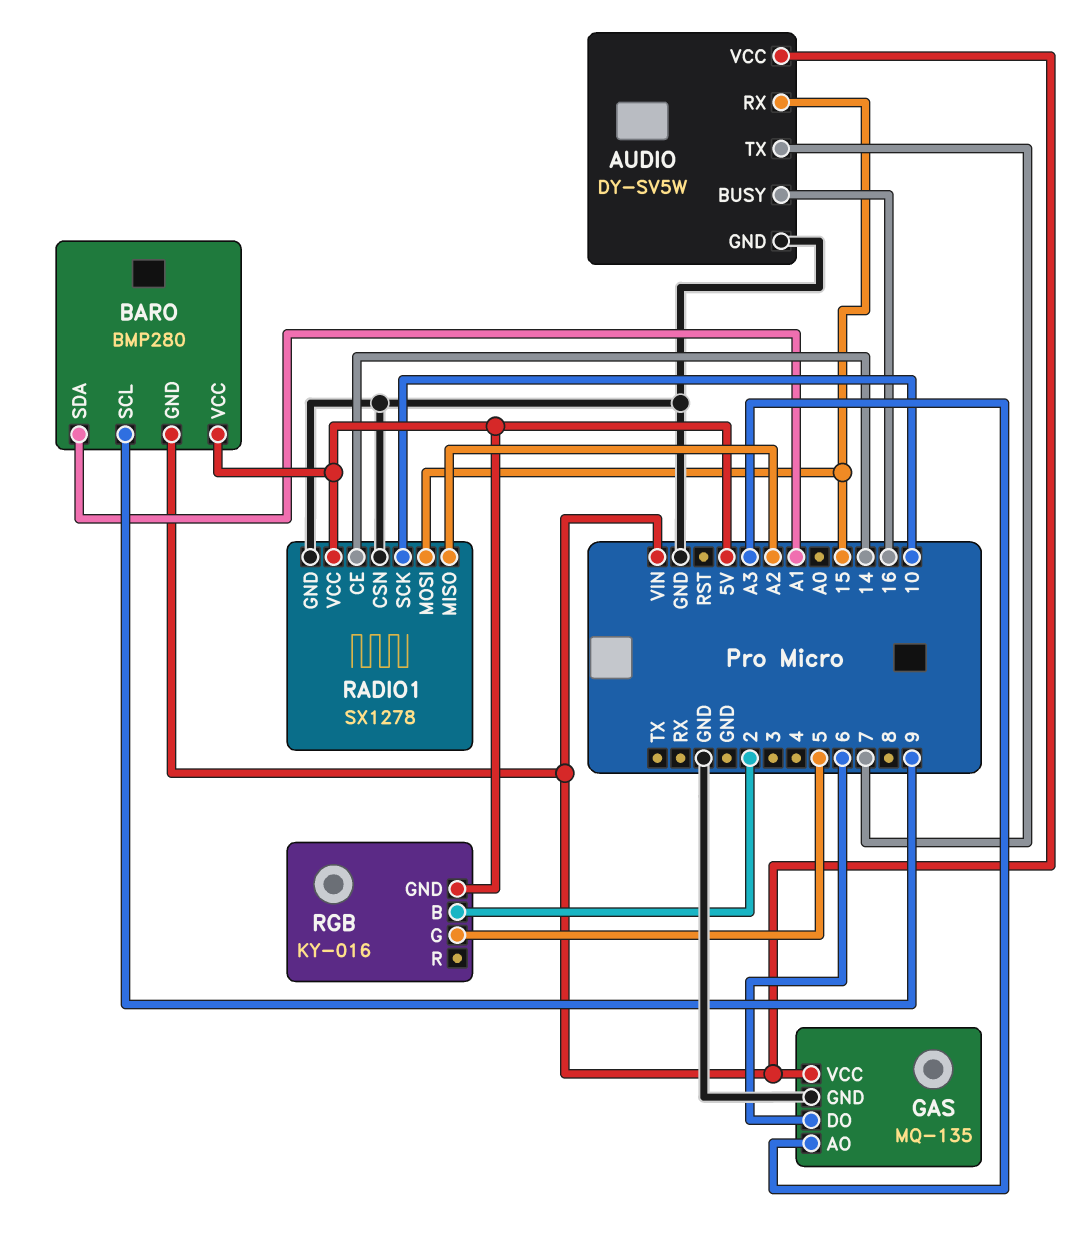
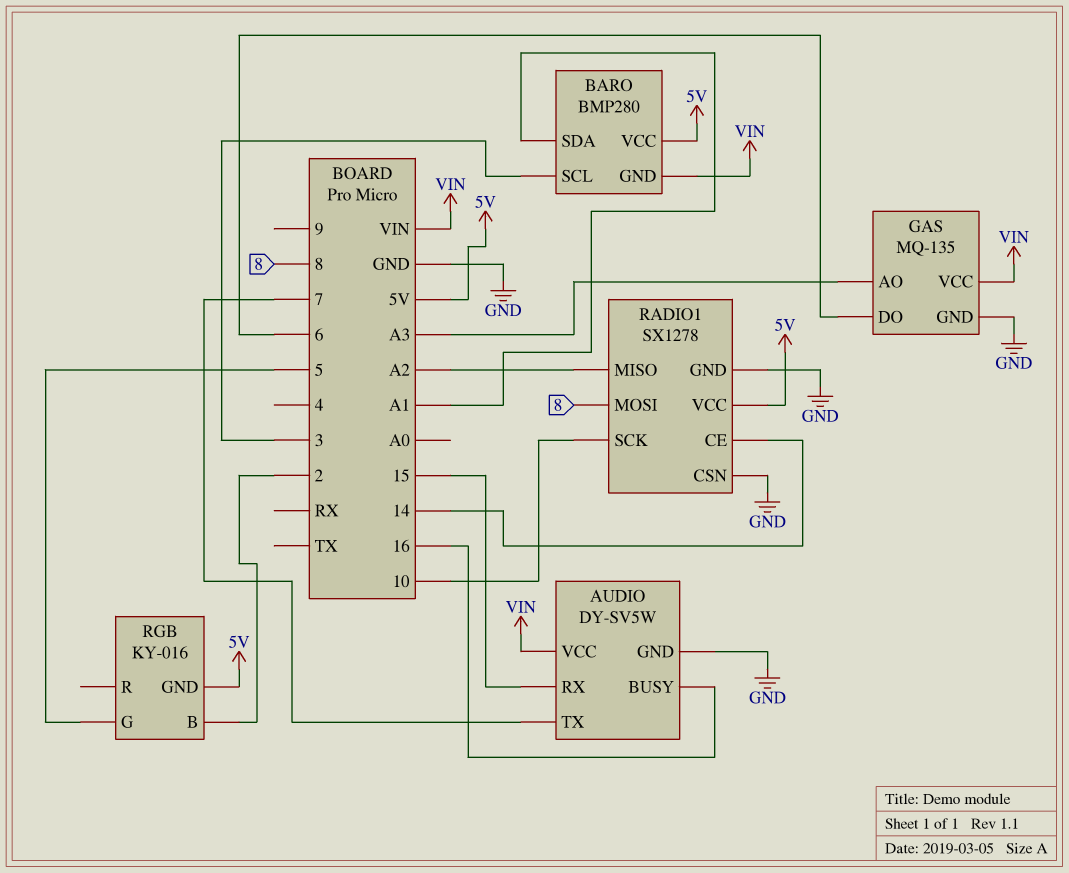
BARO pin SCL: 9 -> 3
RADIO1 pin MOSI: 15 -> 8

